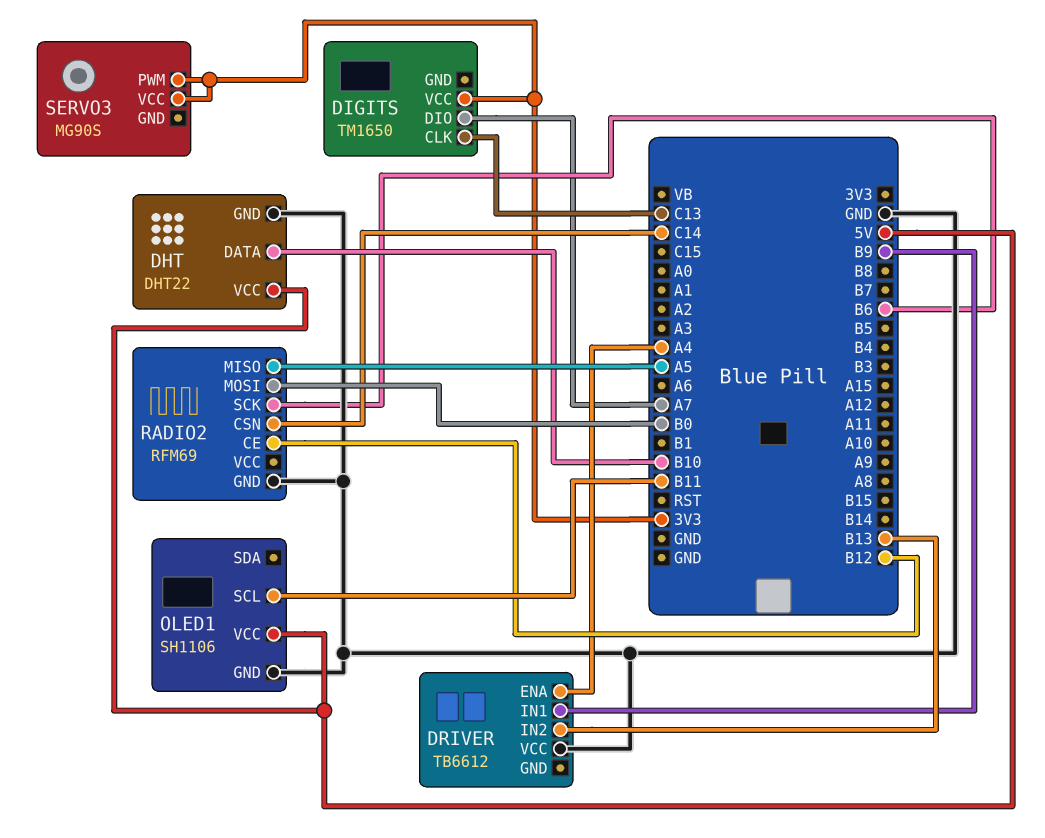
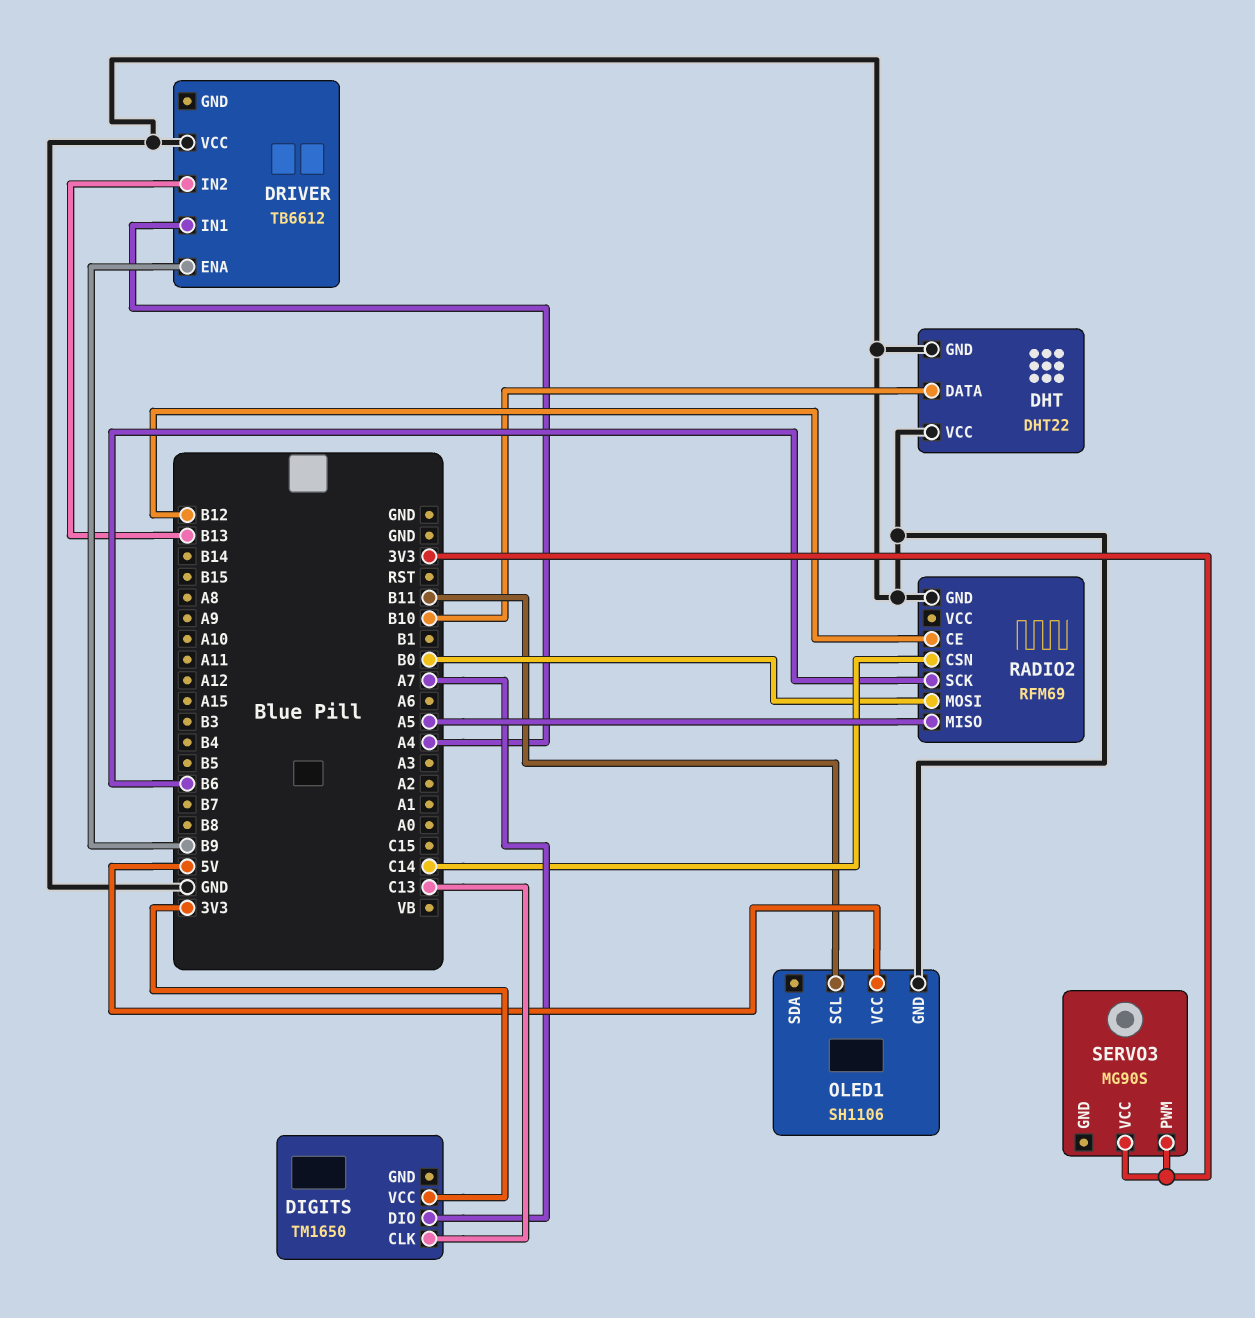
DHT pin VCC: 5V -> GND
DRIVER pin ENA: A4 -> B9
DRIVER pin IN1: B9 -> A4

